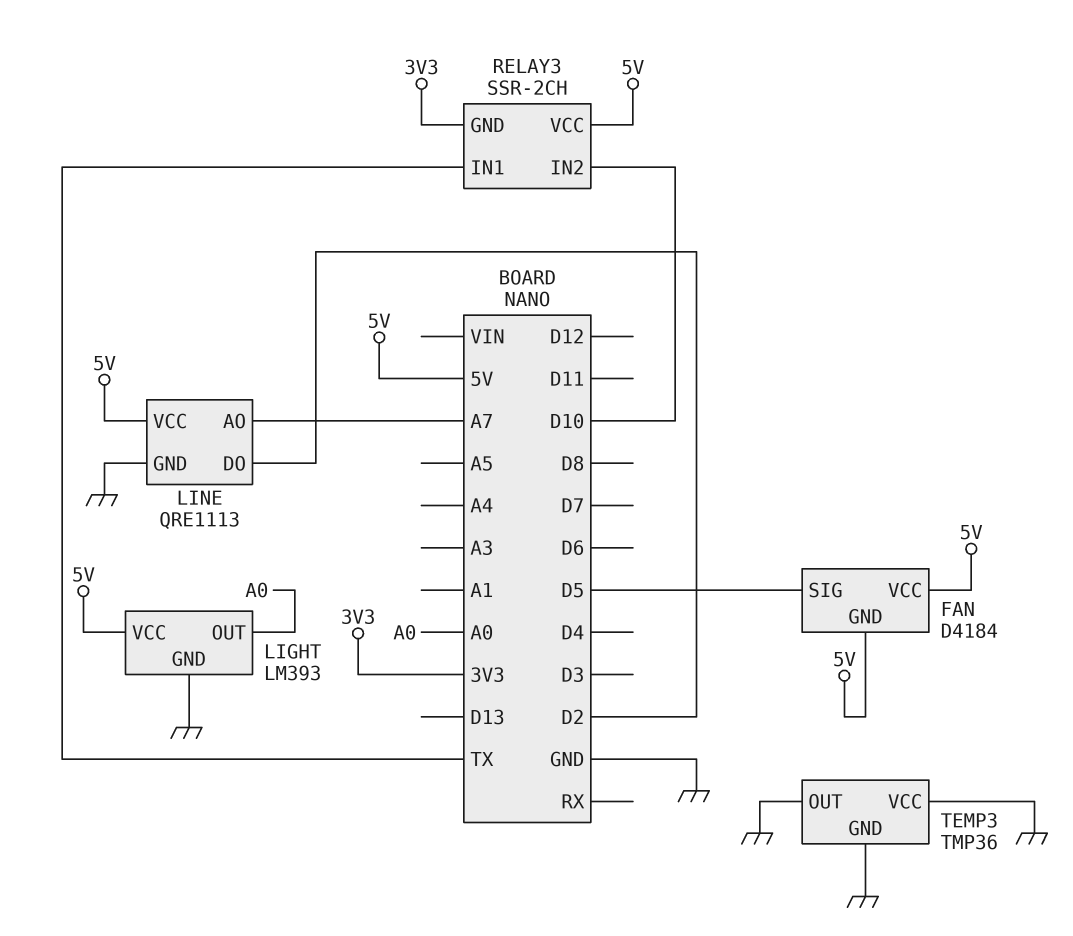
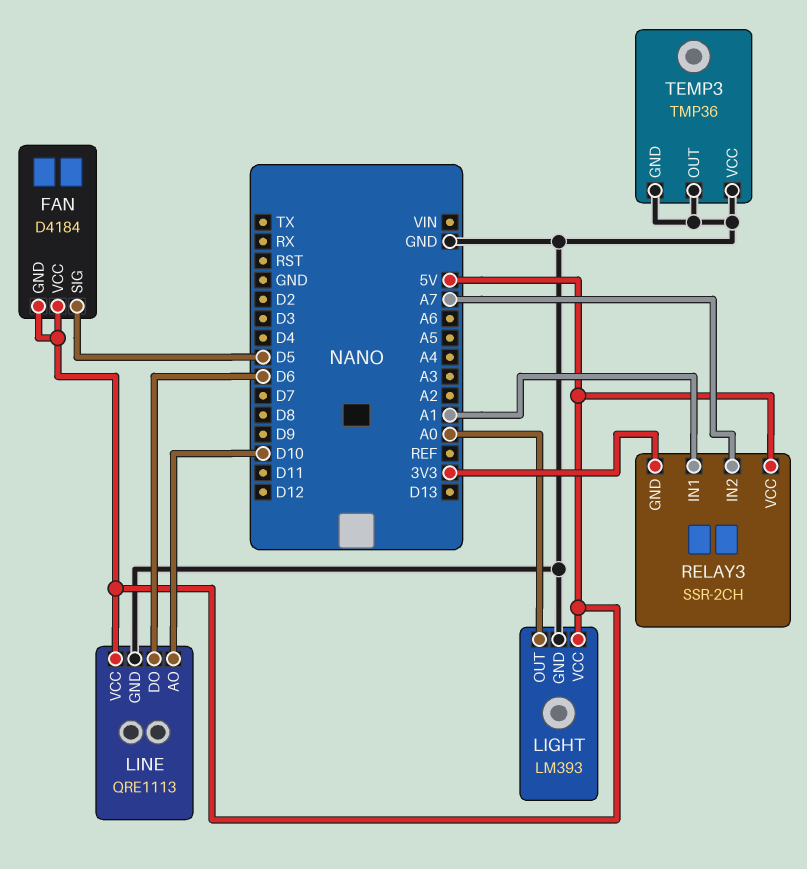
LINE pin AO: A7 -> D10
LINE pin DO: D2 -> D6
RELAY3 pin IN1: TX -> A1
RELAY3 pin IN2: D10 -> A7

